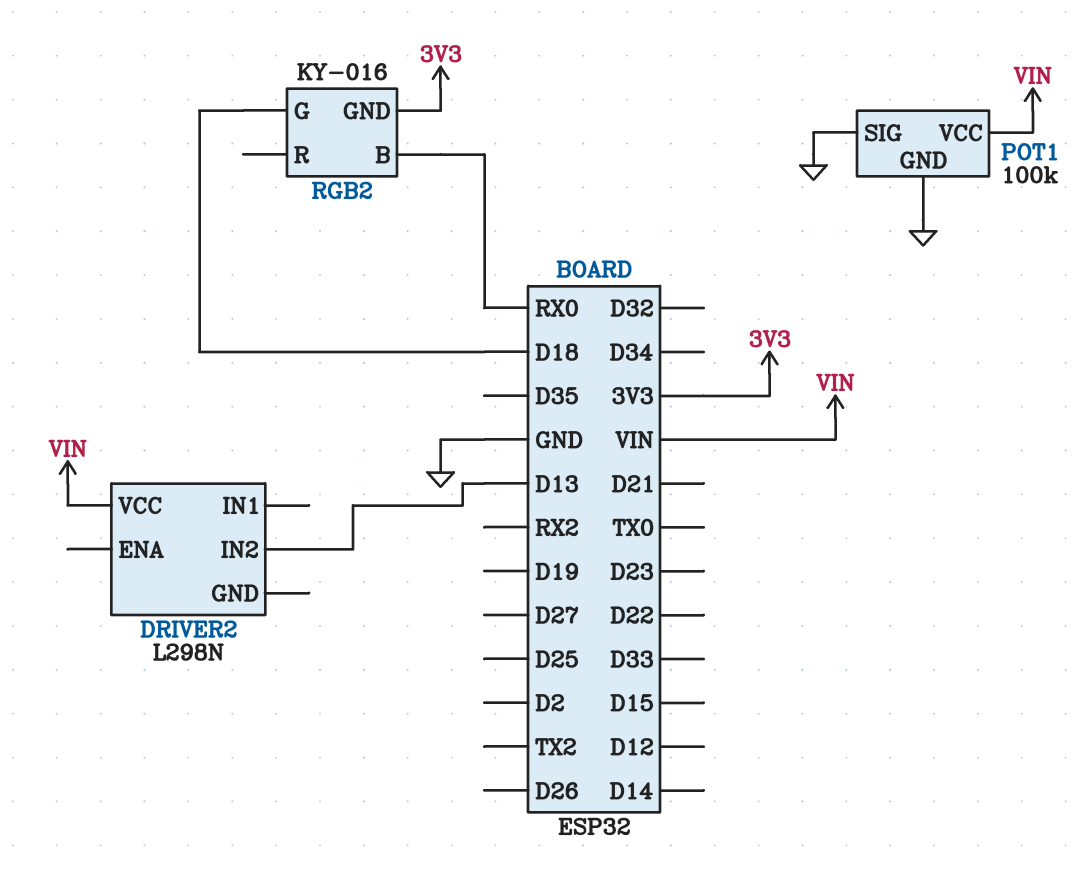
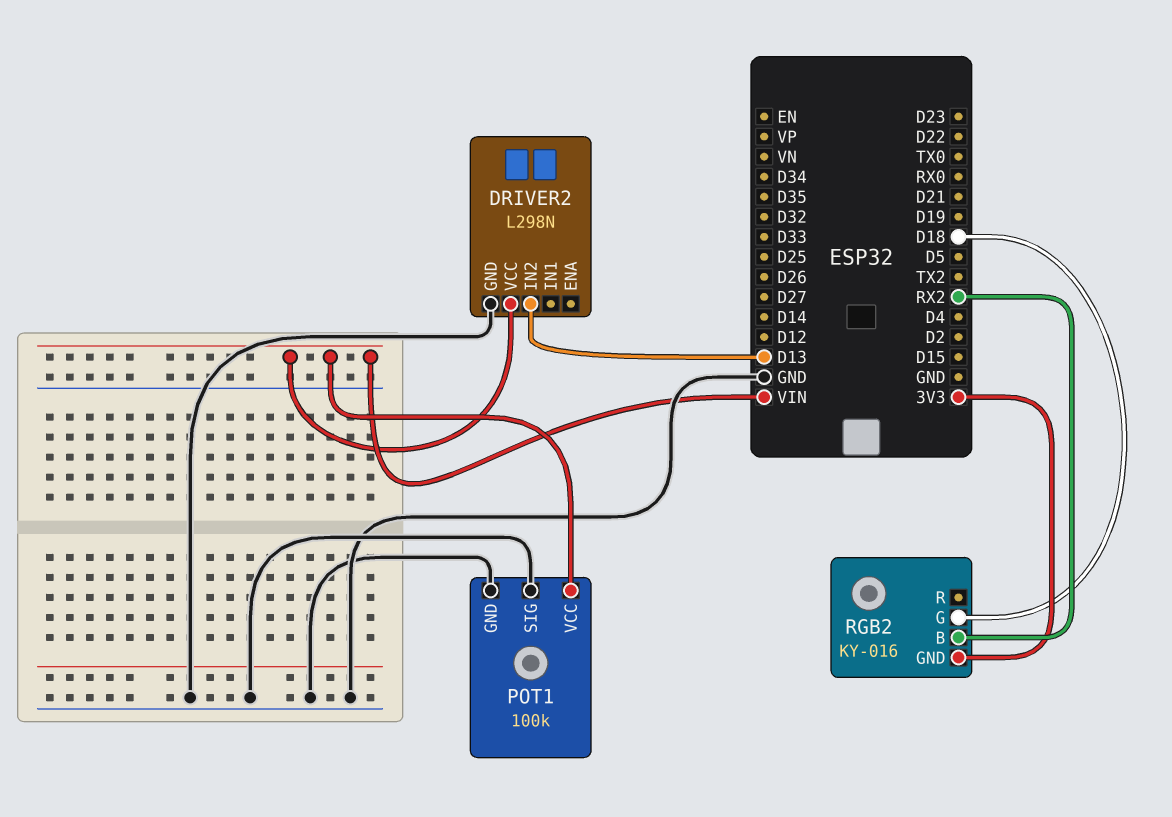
DRIVER2 pin GND: none -> GND
RGB2 pin B: RX0 -> RX2

